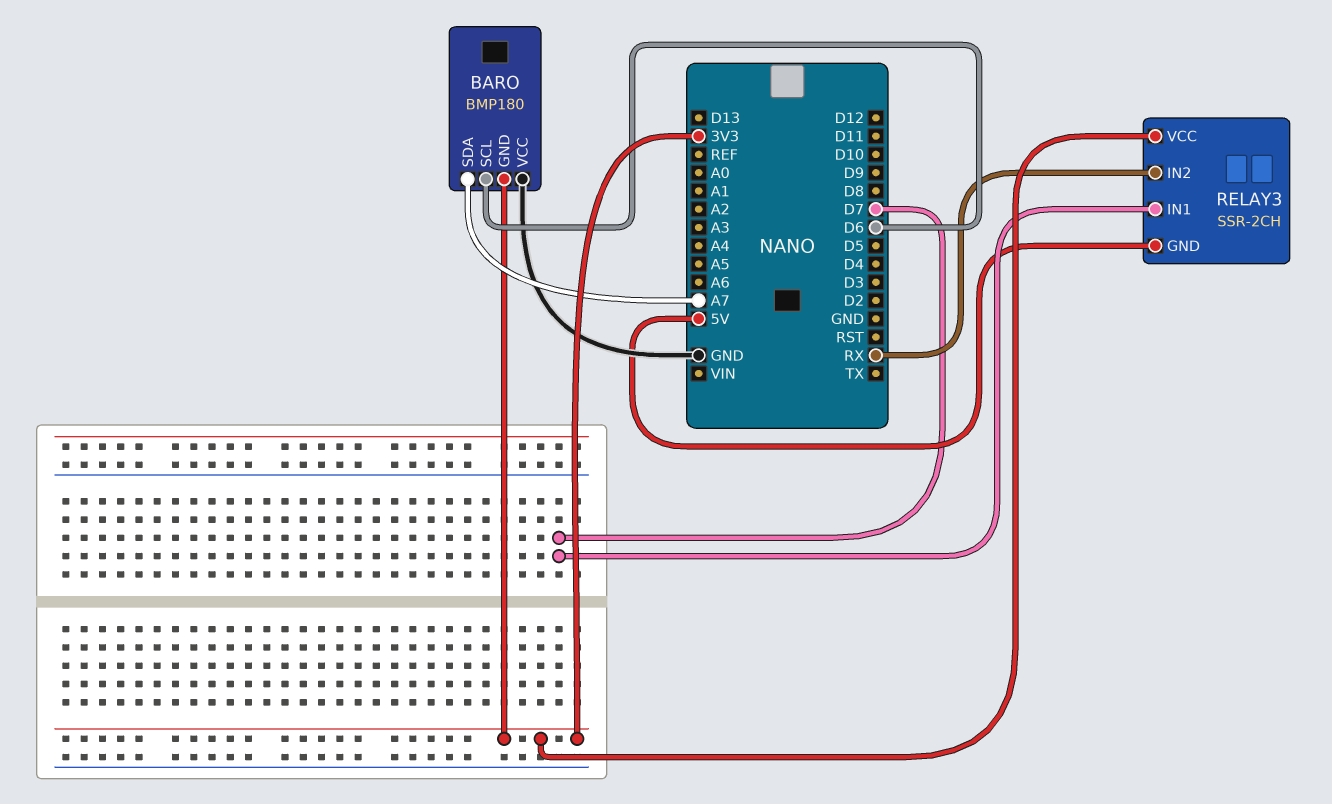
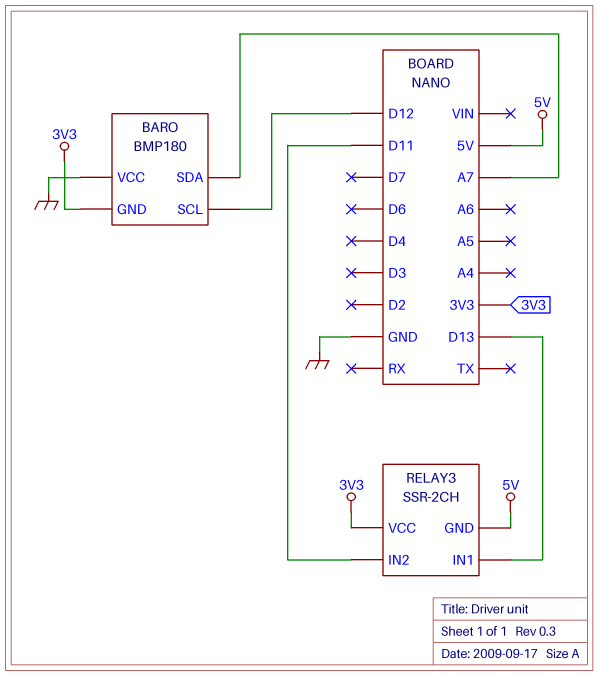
BARO pin SCL: D6 -> D12
RELAY3 pin IN1: D7 -> D13
RELAY3 pin IN2: RX -> D11

